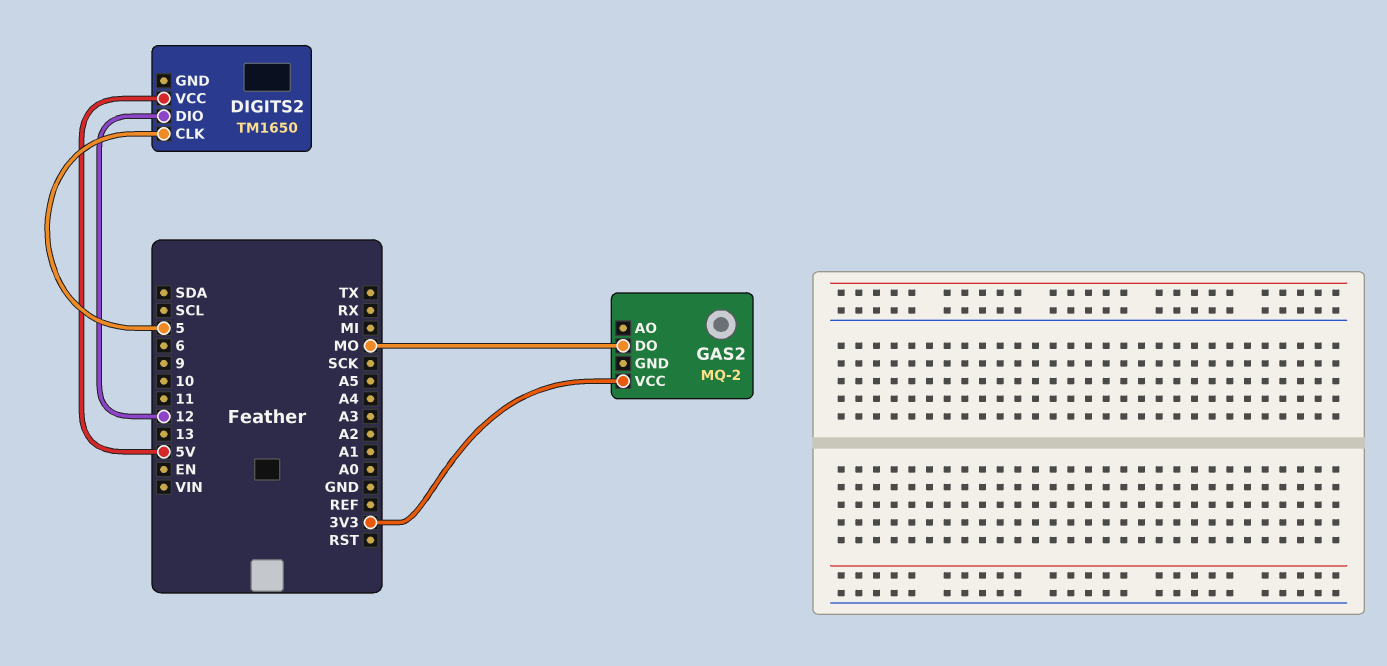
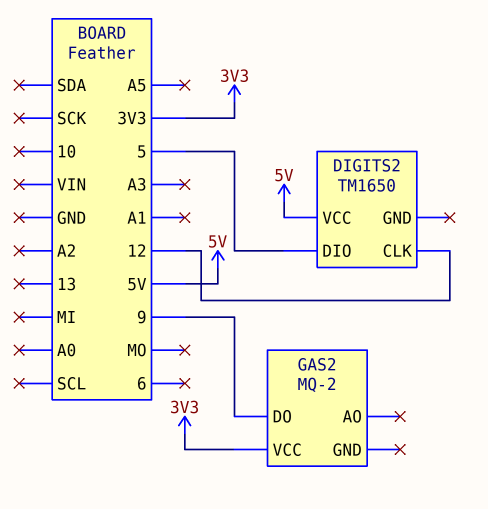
DIGITS2 pin CLK: 5 -> 12
DIGITS2 pin DIO: 12 -> 5
GAS2 pin DO: MO -> 9

